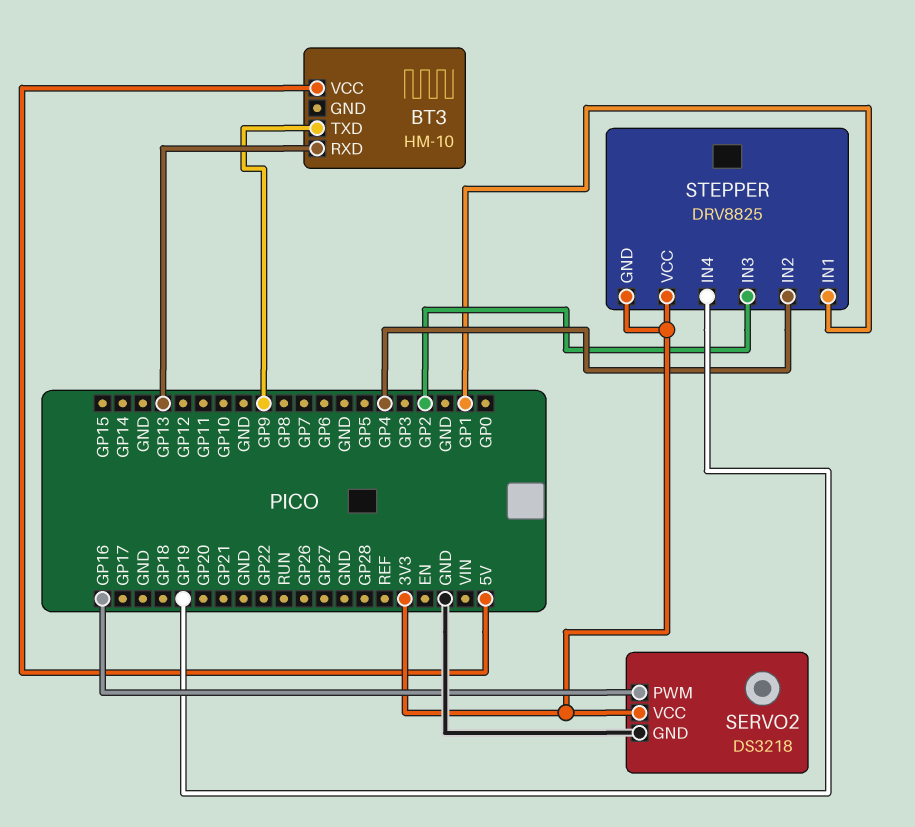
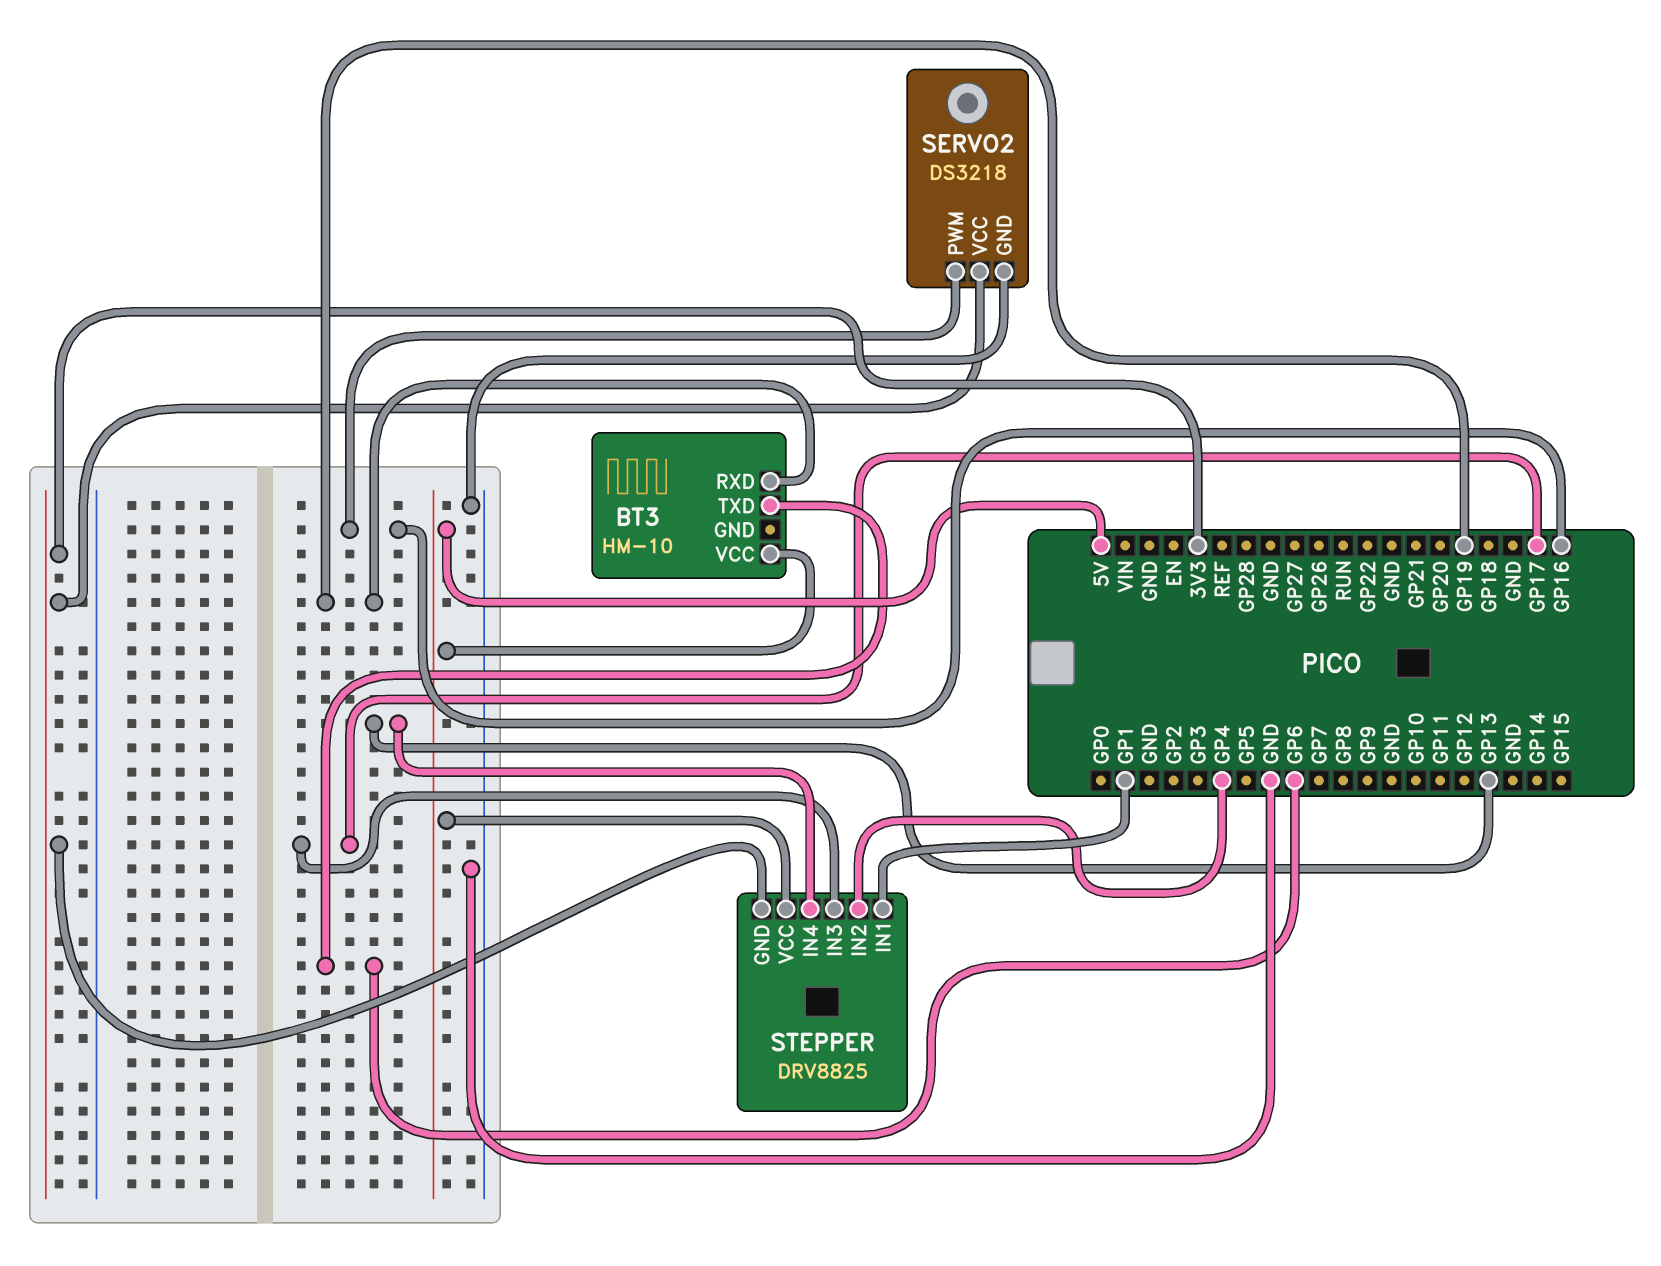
BT3 pin RXD: GP13 -> GP19
BT3 pin TXD: GP9 -> GP6
STEPPER pin IN3: GP2 -> GP17
STEPPER pin IN4: GP19 -> GP13
STEPPER pin VCC: 3V3 -> 5V

